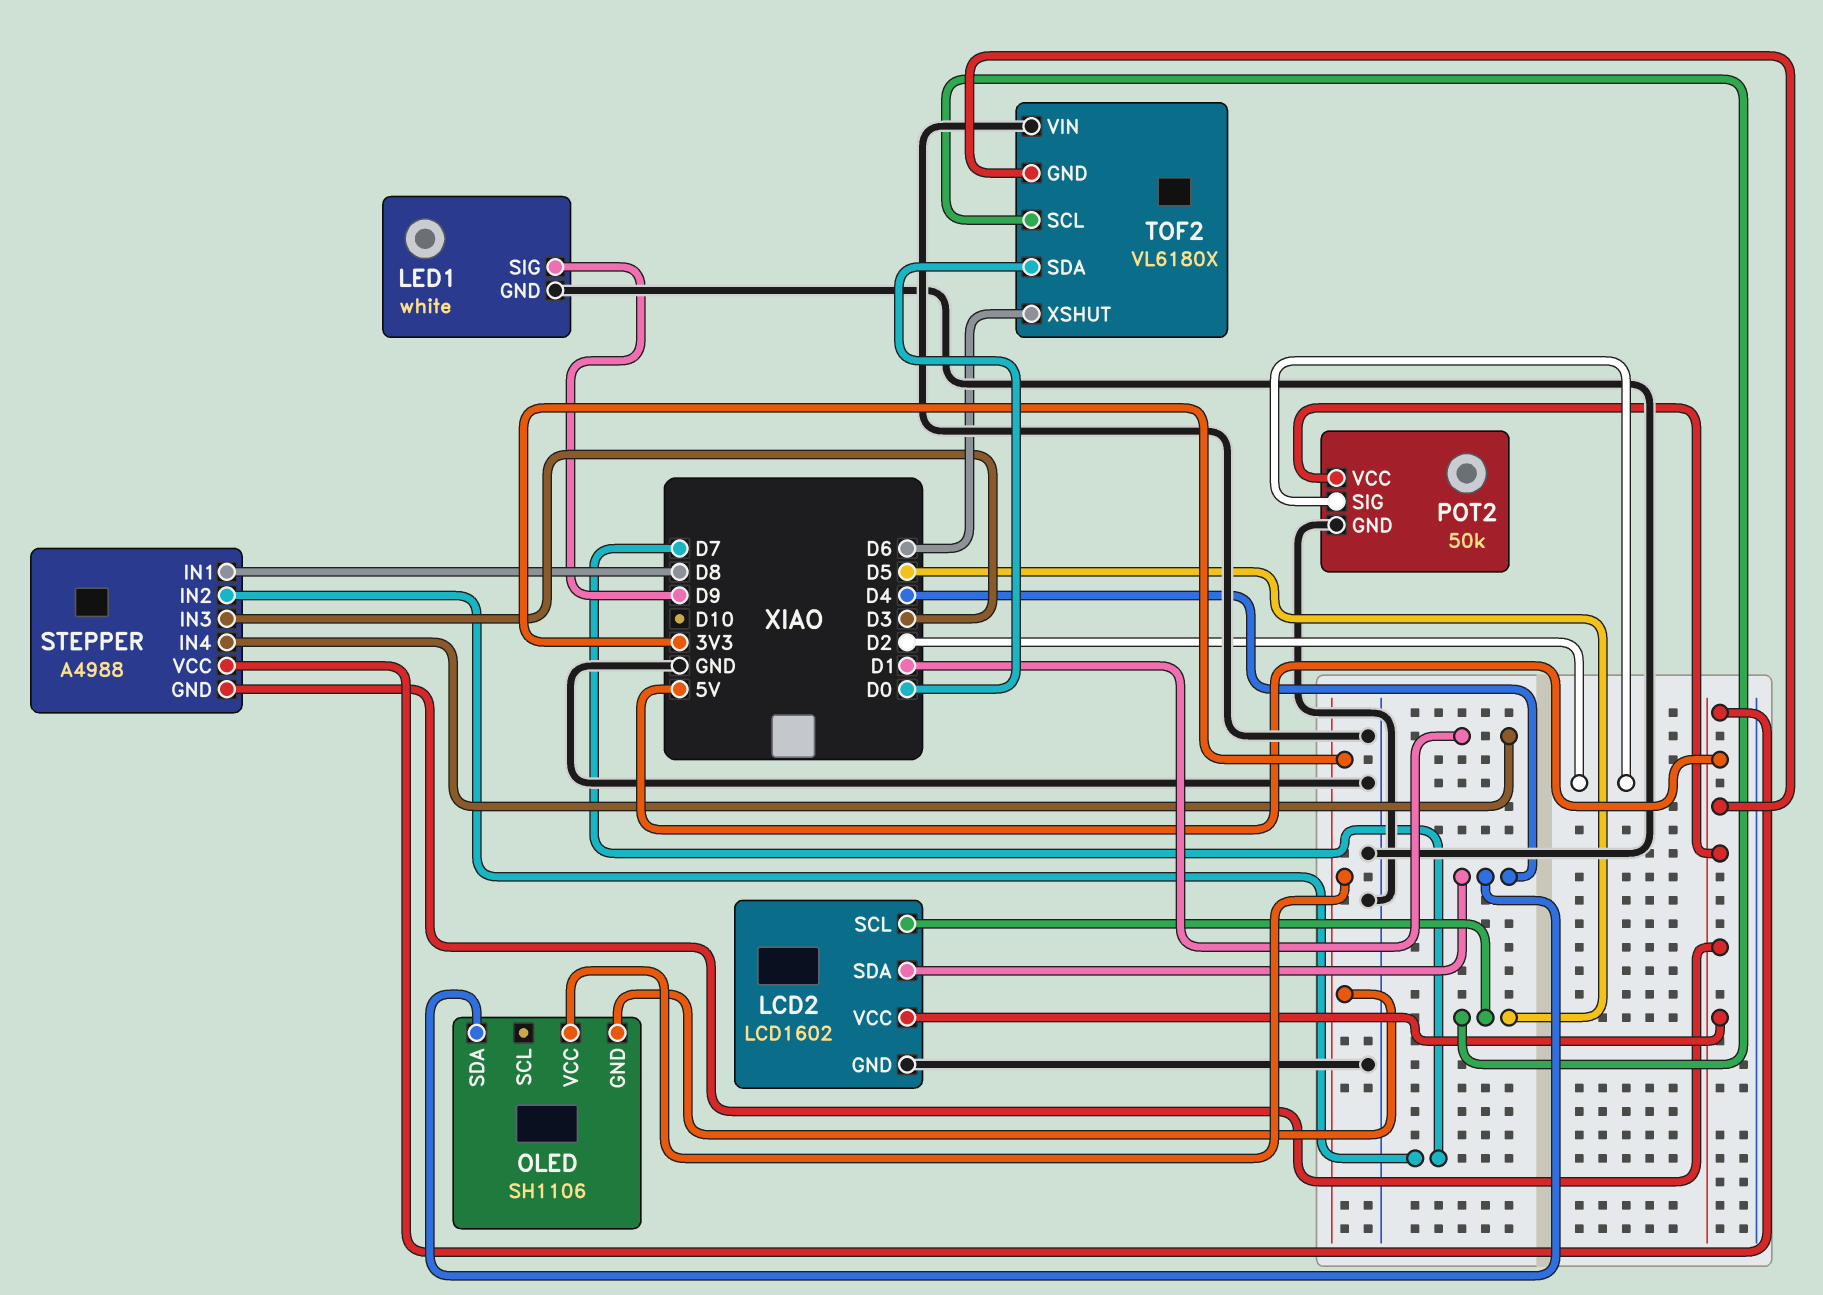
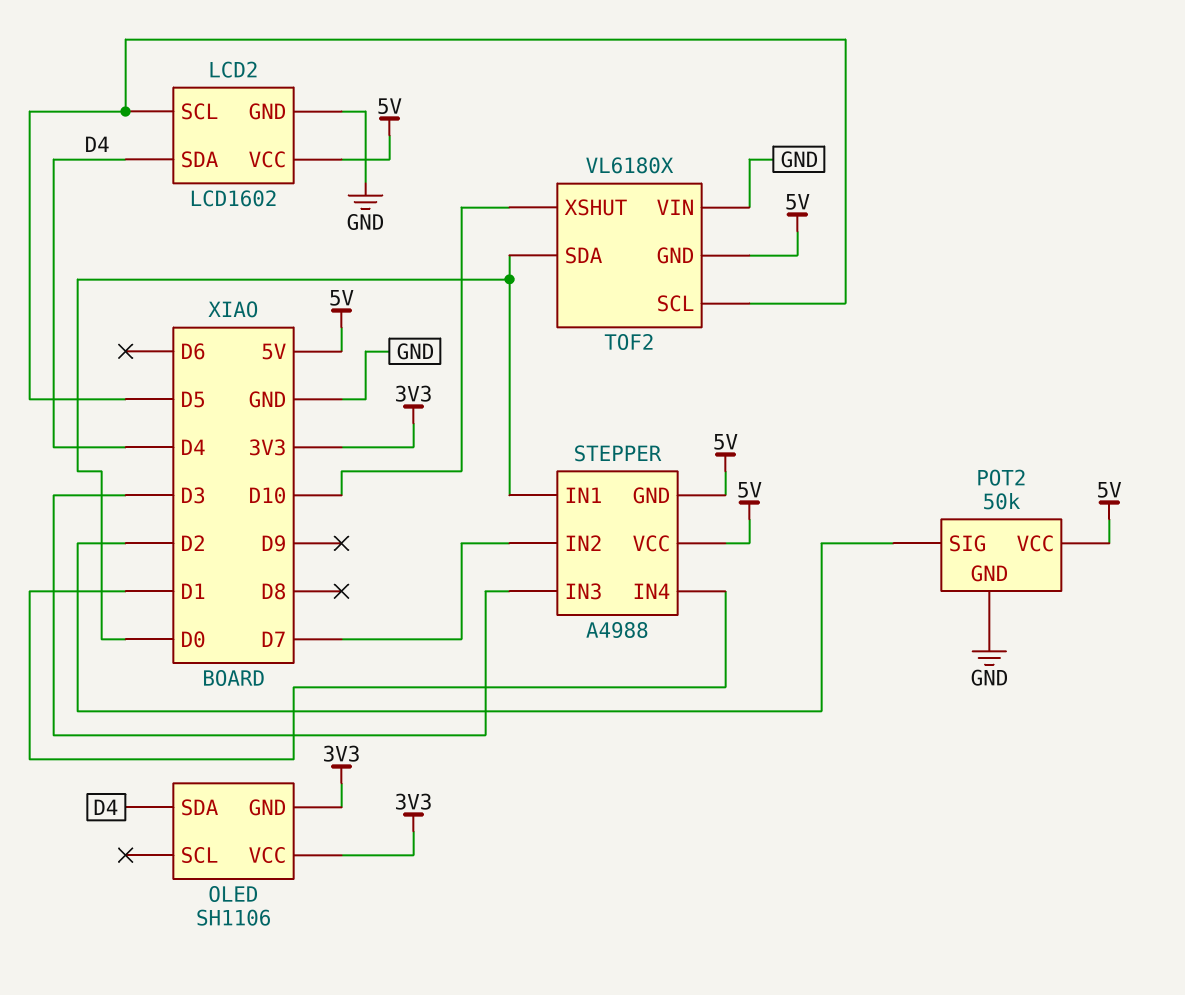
LED1: white -> none
LED1 pin GND: GND -> none
LED1 pin SIG: D9 -> none
STEPPER pin IN1: D8 -> D0
TOF2 pin XSHUT: D6 -> D10

